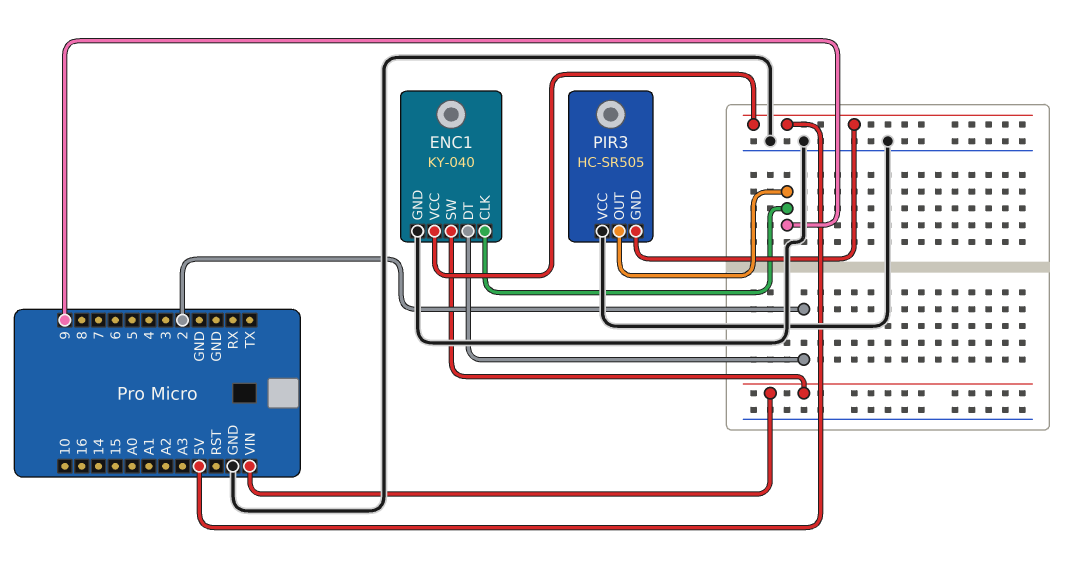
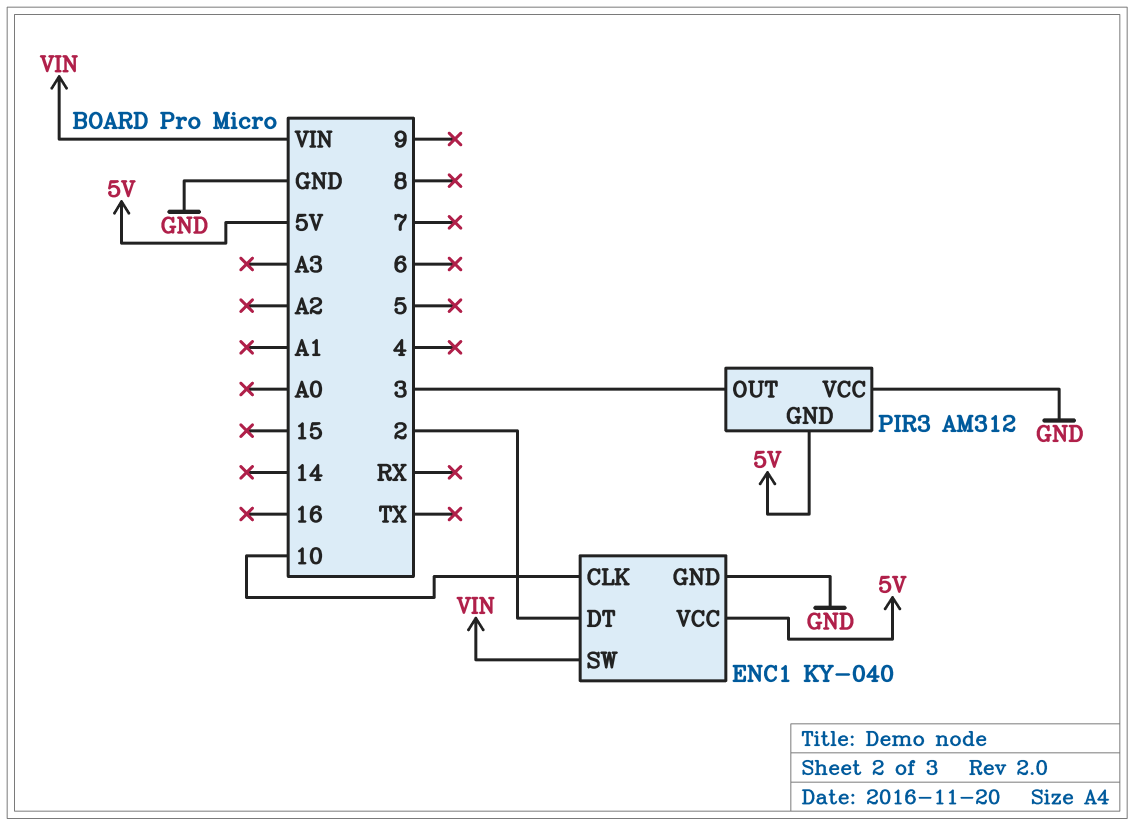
ENC1 pin CLK: 9 -> 10
PIR3: HC-SR505 -> AM312
PIR3 pin OUT: 9 -> 3

